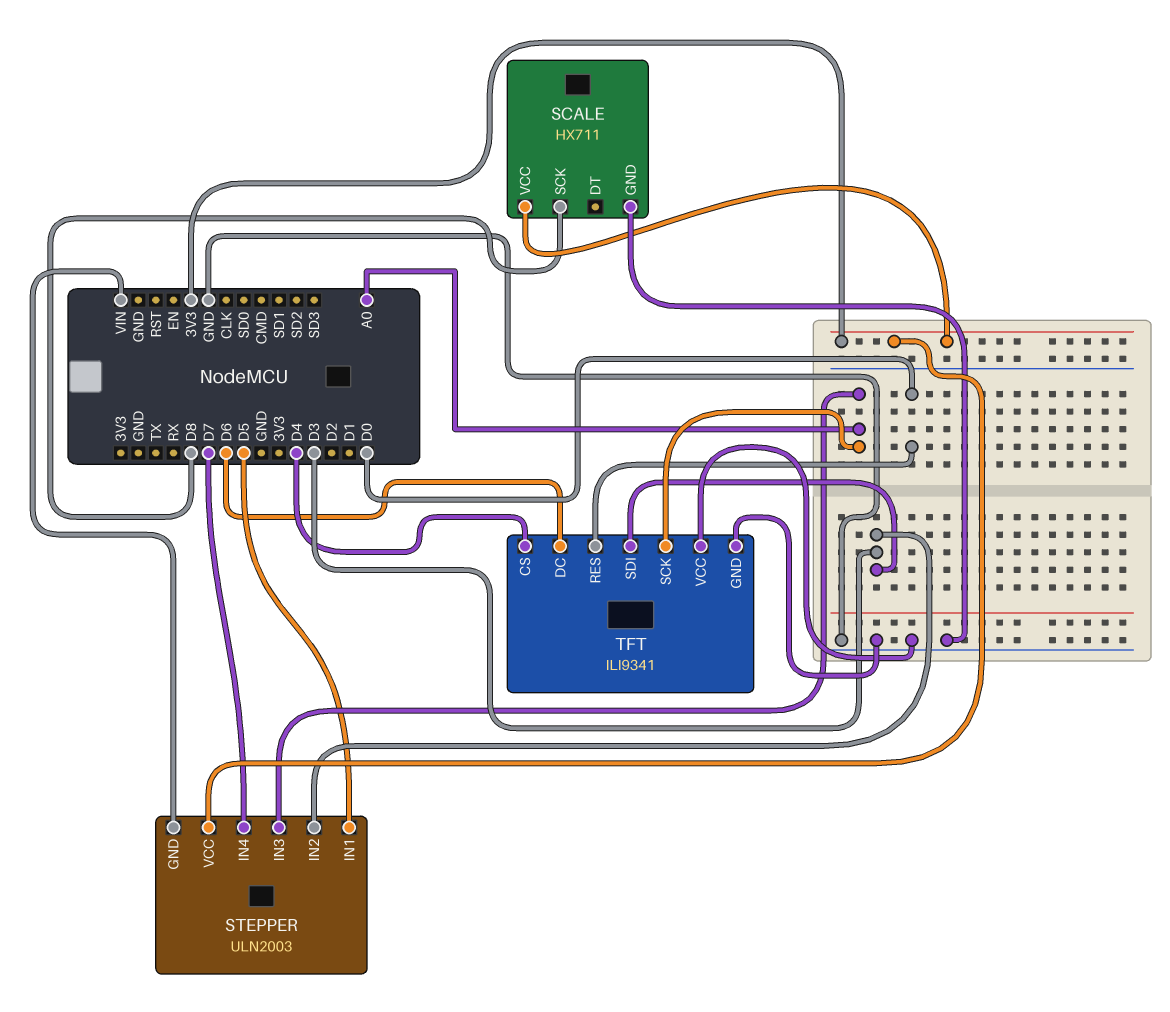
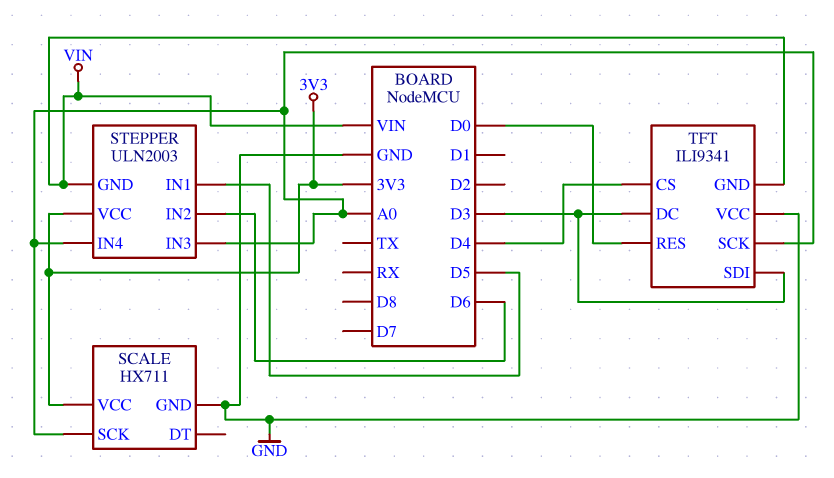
SCALE pin SCK: D8 -> A0
STEPPER pin IN2: D3 -> D6
STEPPER pin IN4: D7 -> A0
TFT pin DC: D6 -> D3
TFT pin GND: GND -> VIN

